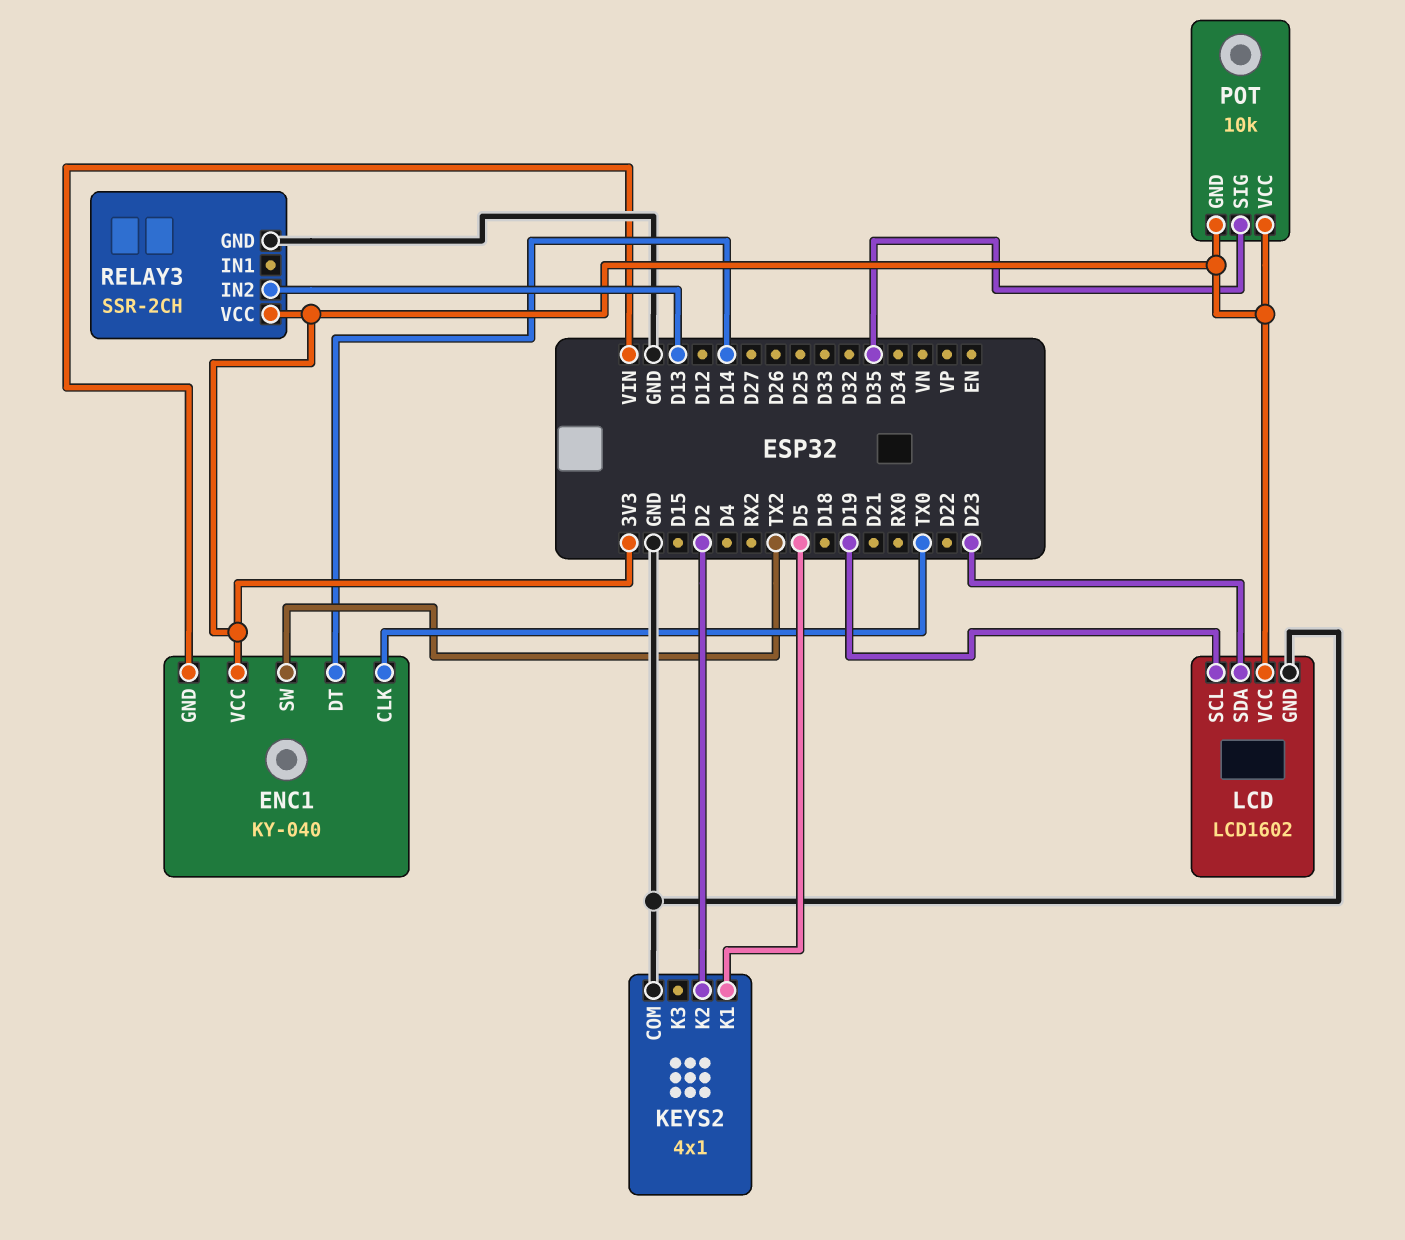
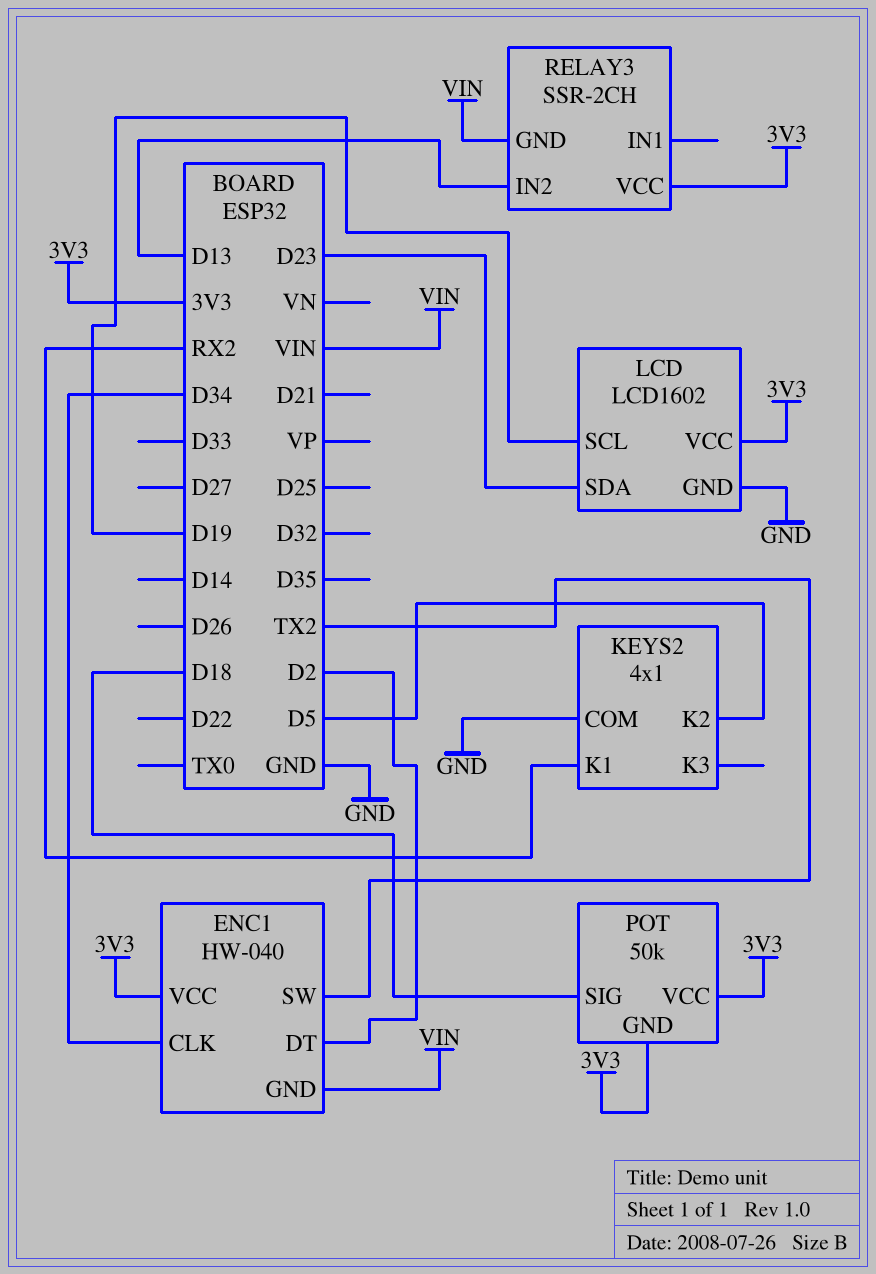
ENC1: KY-040 -> HW-040
ENC1 pin CLK: TX0 -> D34
ENC1 pin DT: D14 -> D2
KEYS2 pin K1: D5 -> RX2
KEYS2 pin K2: D2 -> D5
POT: 10k -> 50k
POT pin SIG: D35 -> D18
RELAY3 pin GND: GND -> VIN

